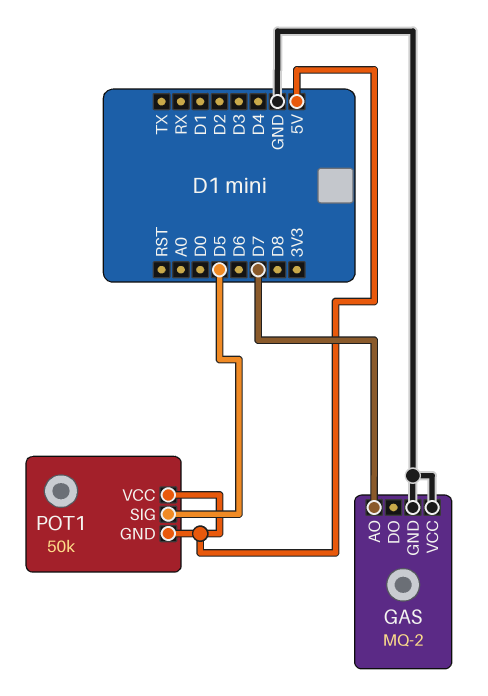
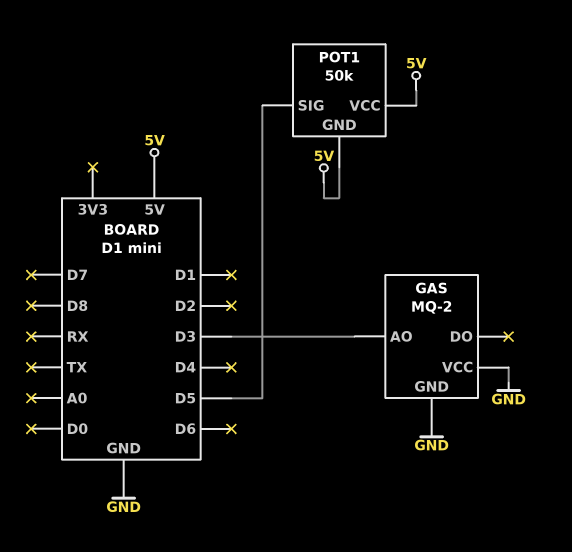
GAS pin AO: D7 -> D3

